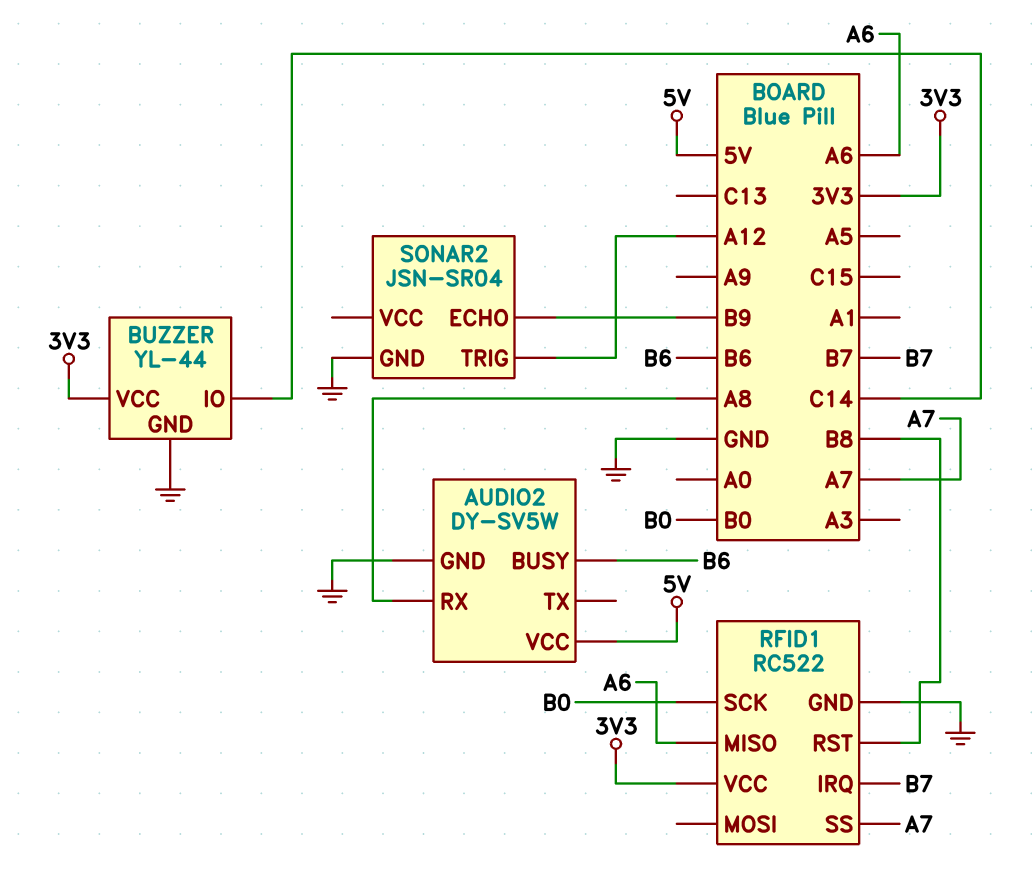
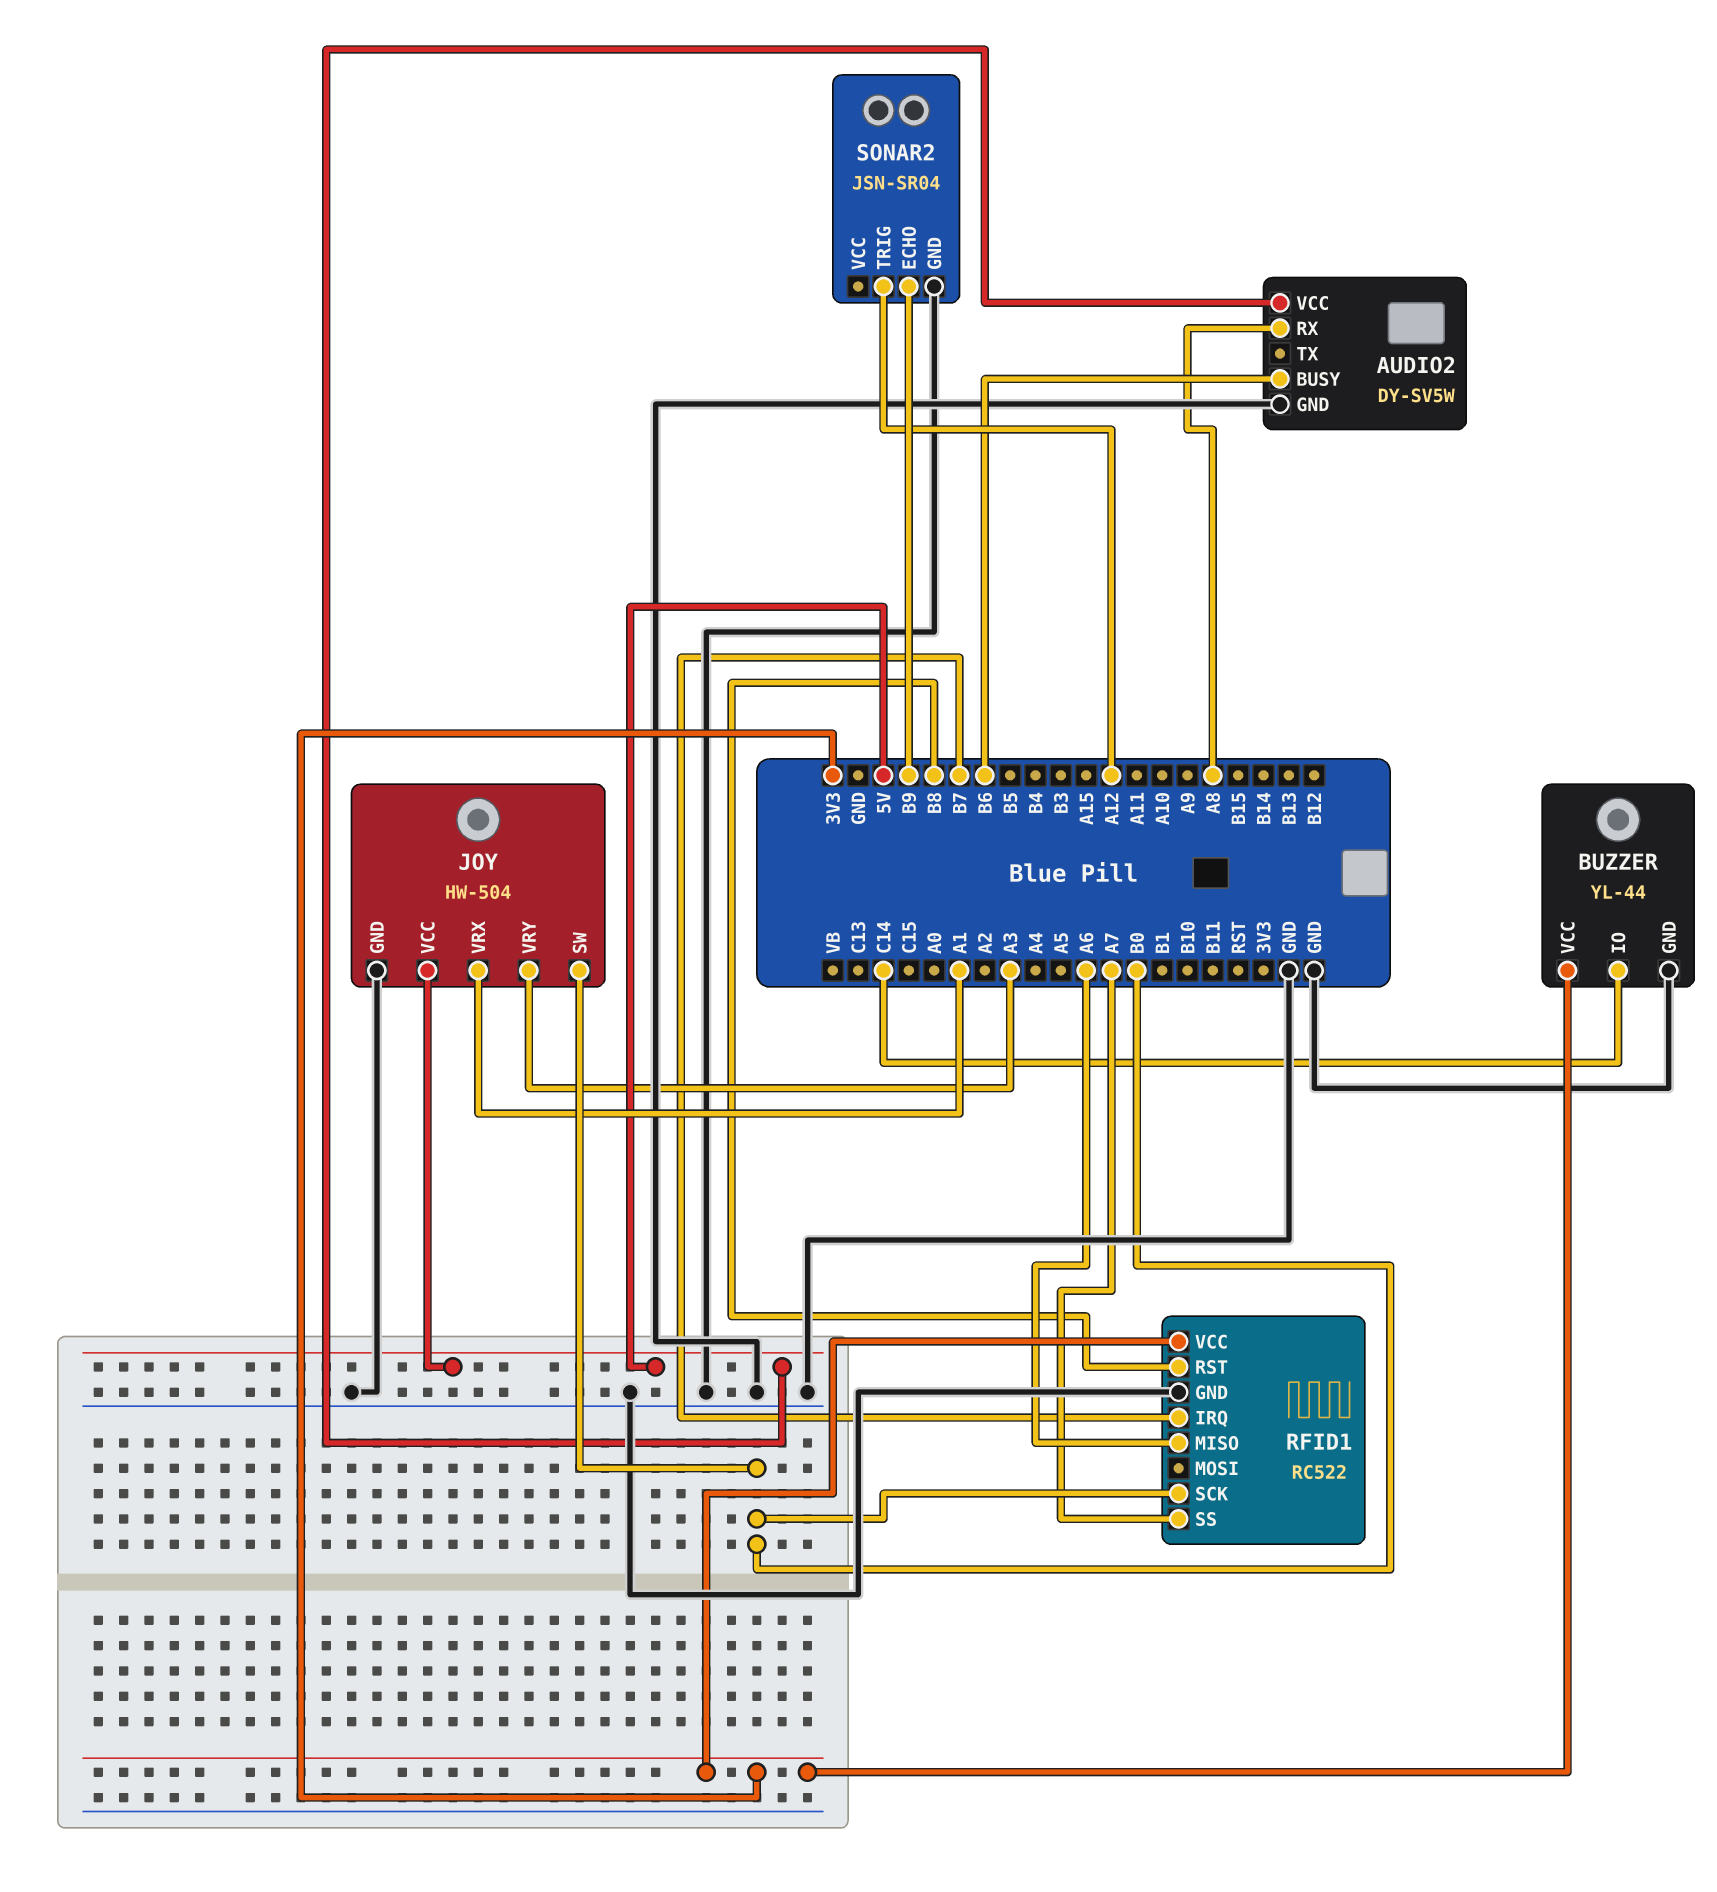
JOY: none -> HW-504
JOY pin GND: none -> GND
JOY pin SW: none -> B0
JOY pin VCC: none -> 5V
JOY pin VRX: none -> A1
JOY pin VRY: none -> A3

